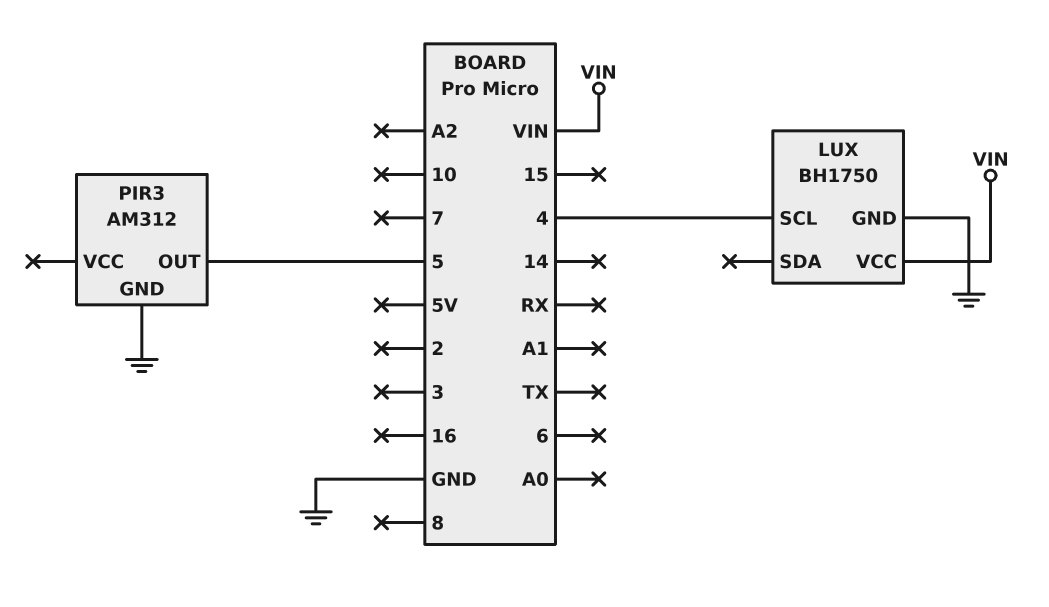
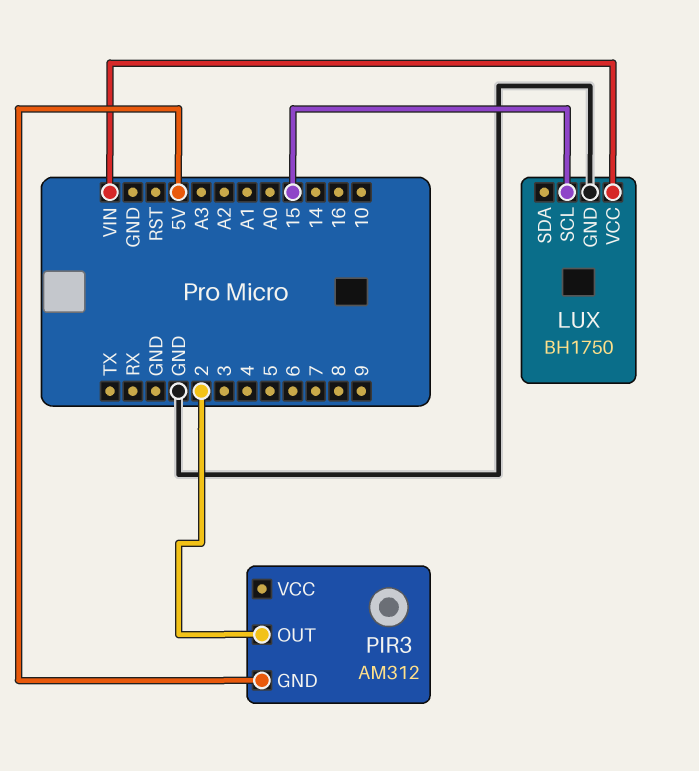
LUX pin SCL: 4 -> 15
PIR3 pin GND: GND -> 5V
PIR3 pin OUT: 5 -> 2

